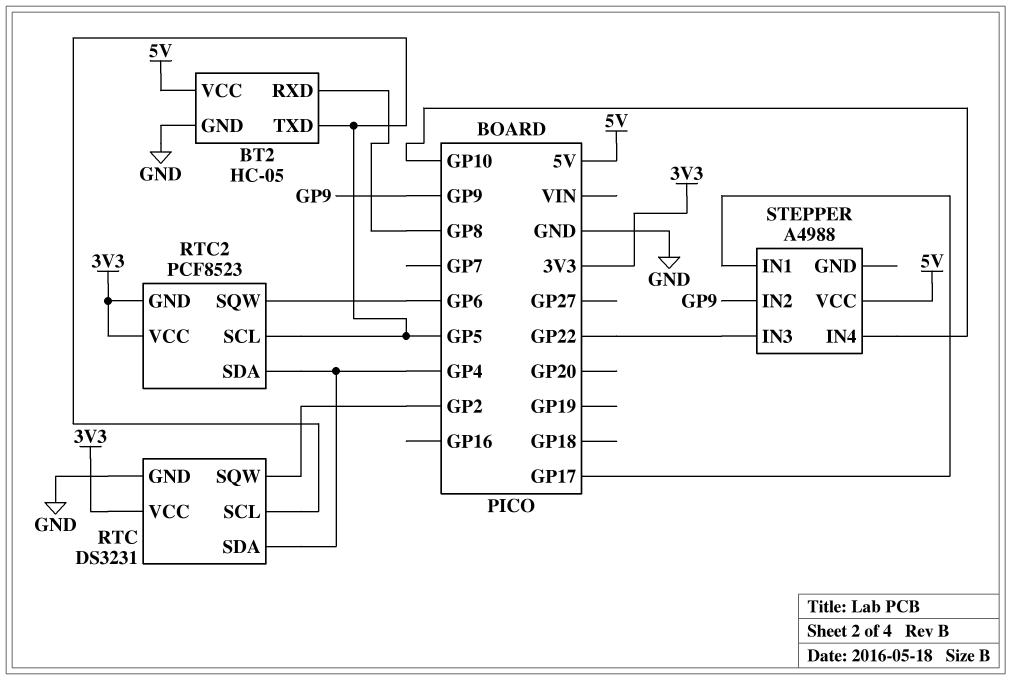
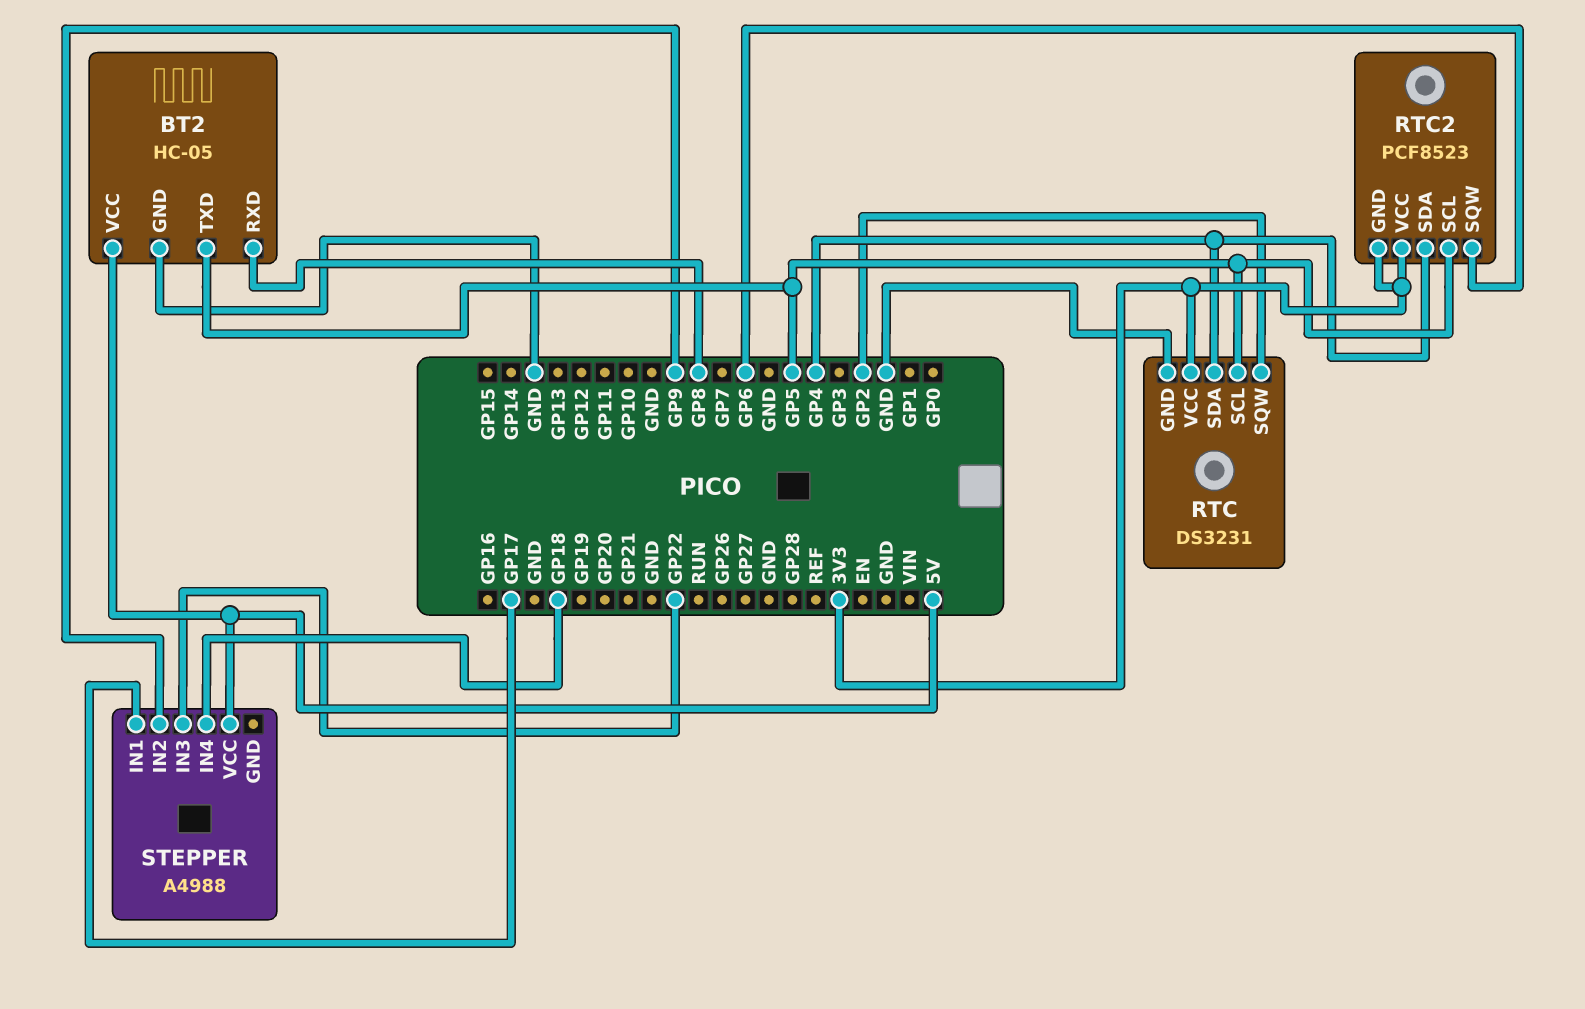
STEPPER pin IN4: GP10 -> GP18

